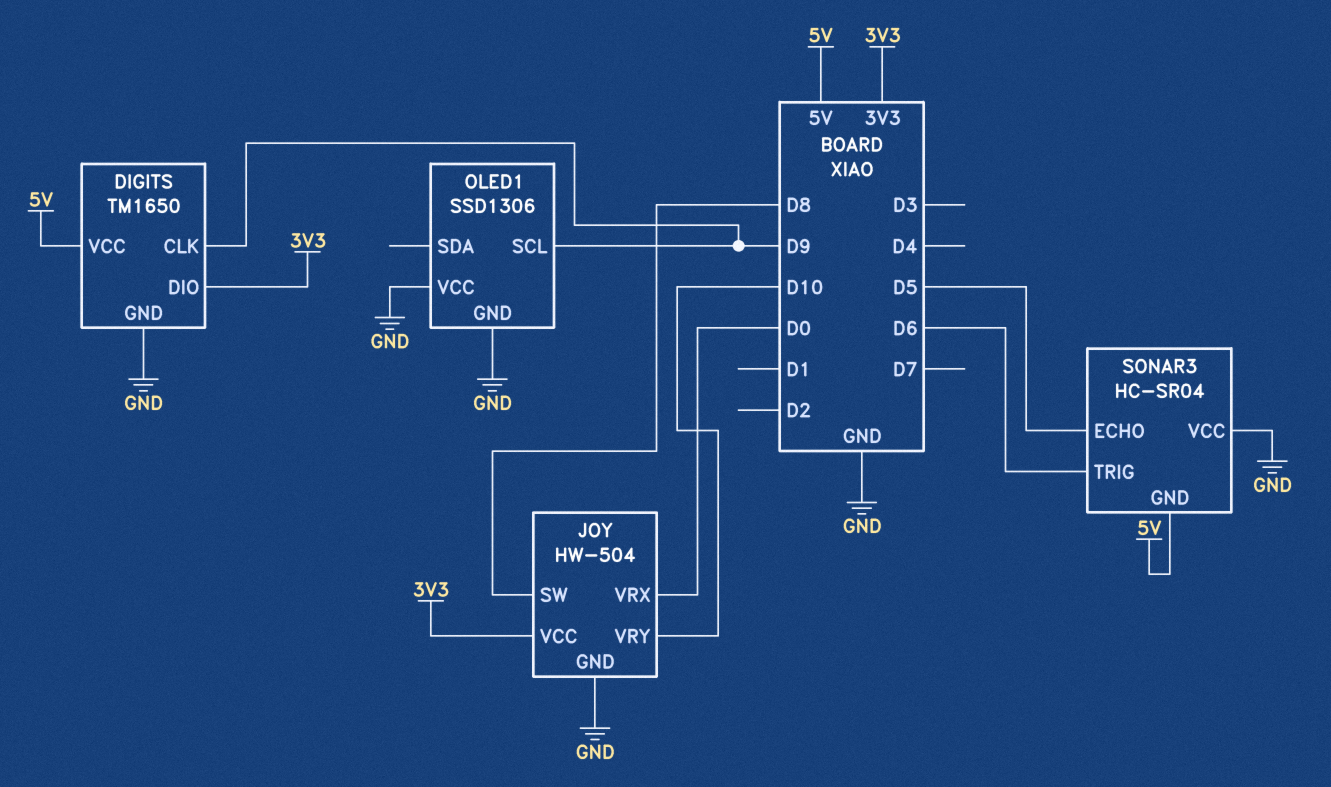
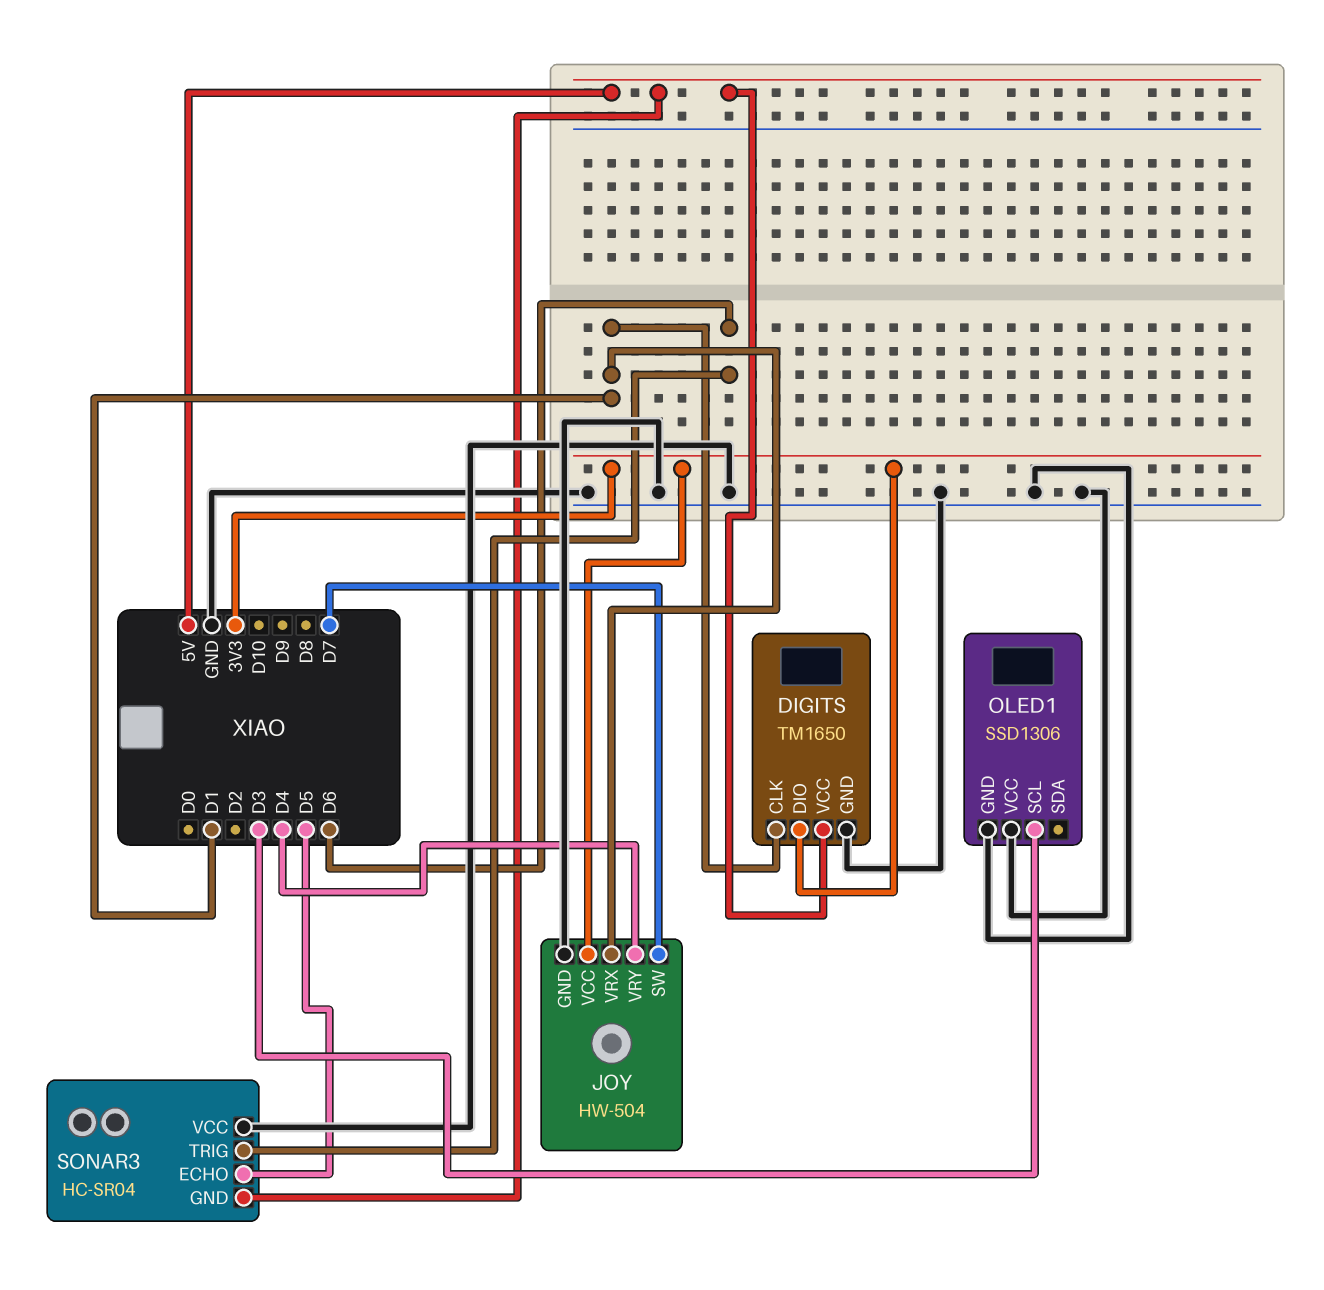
DIGITS pin CLK: D9 -> D1
JOY pin SW: D8 -> D7
JOY pin VRX: D0 -> D1
JOY pin VRY: D10 -> D4
OLED1 pin SCL: D9 -> D3

